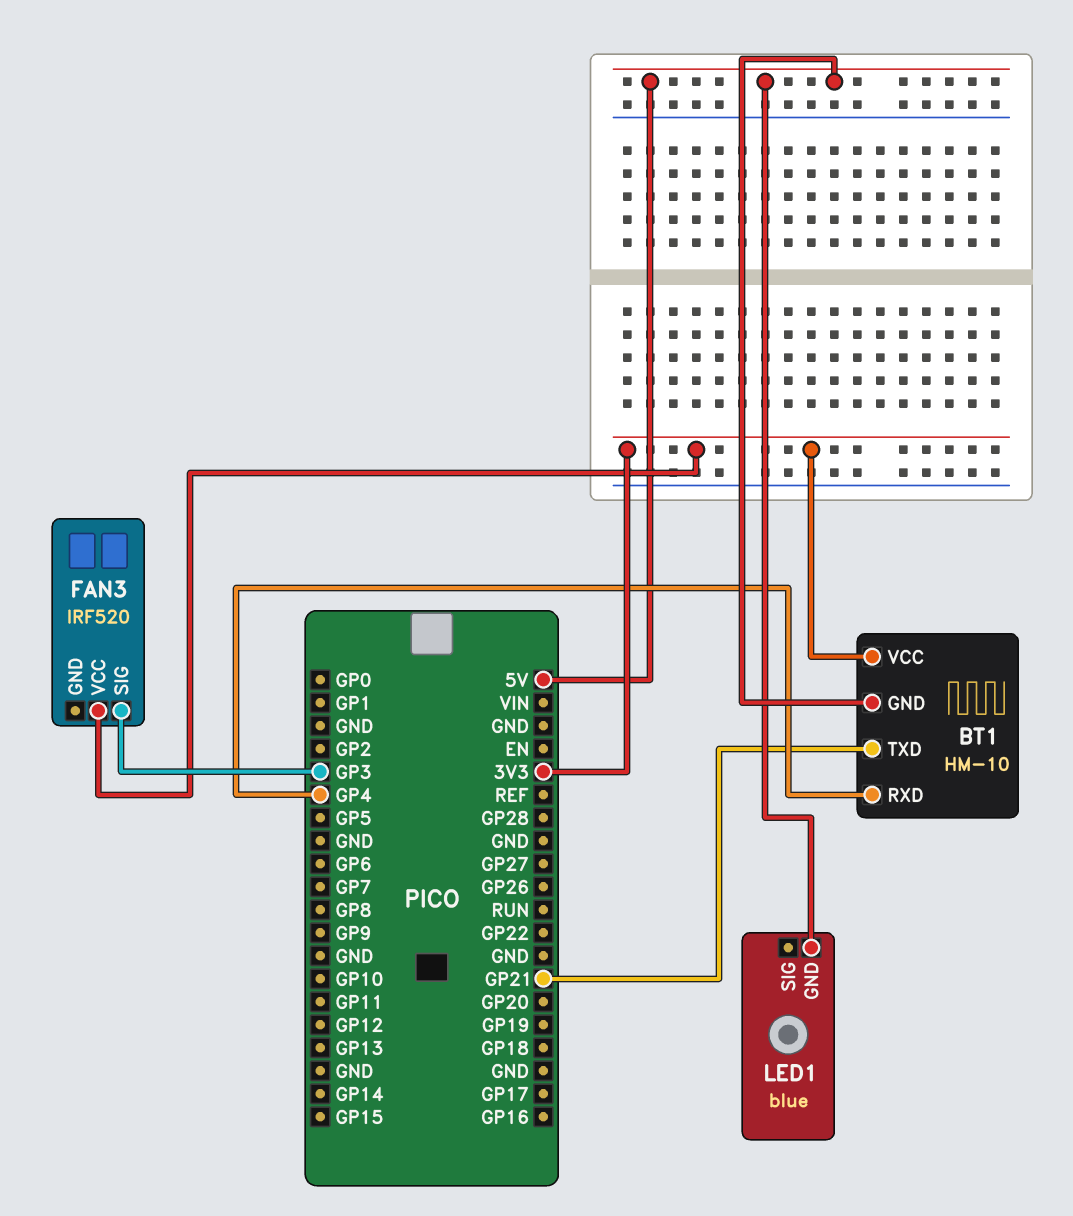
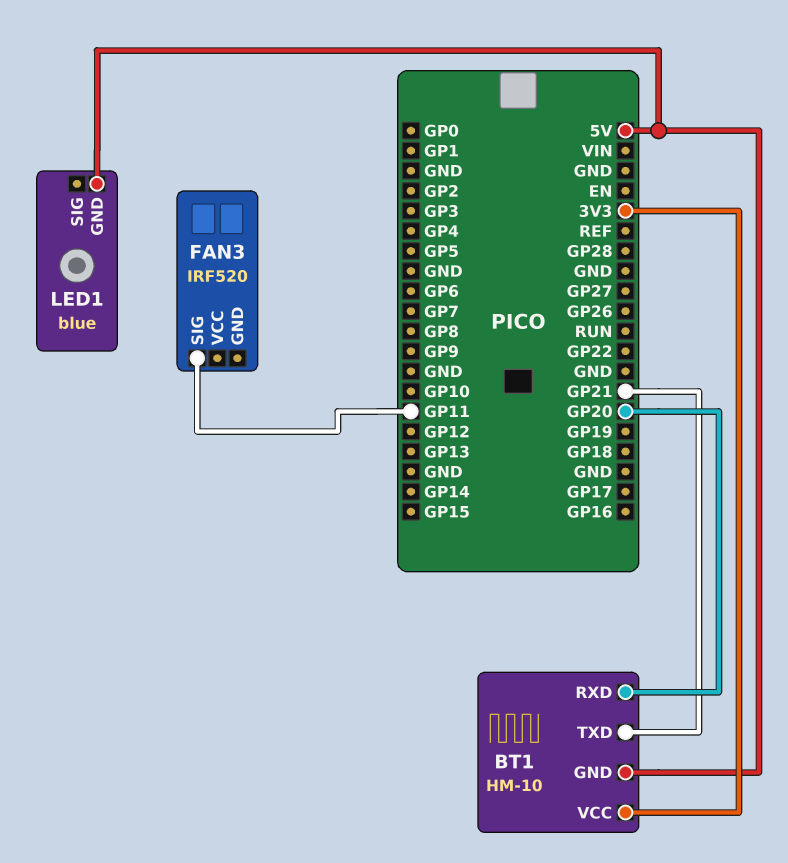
BT1 pin RXD: GP4 -> GP20
FAN3 pin SIG: GP3 -> GP11
FAN3 pin VCC: 3V3 -> none

